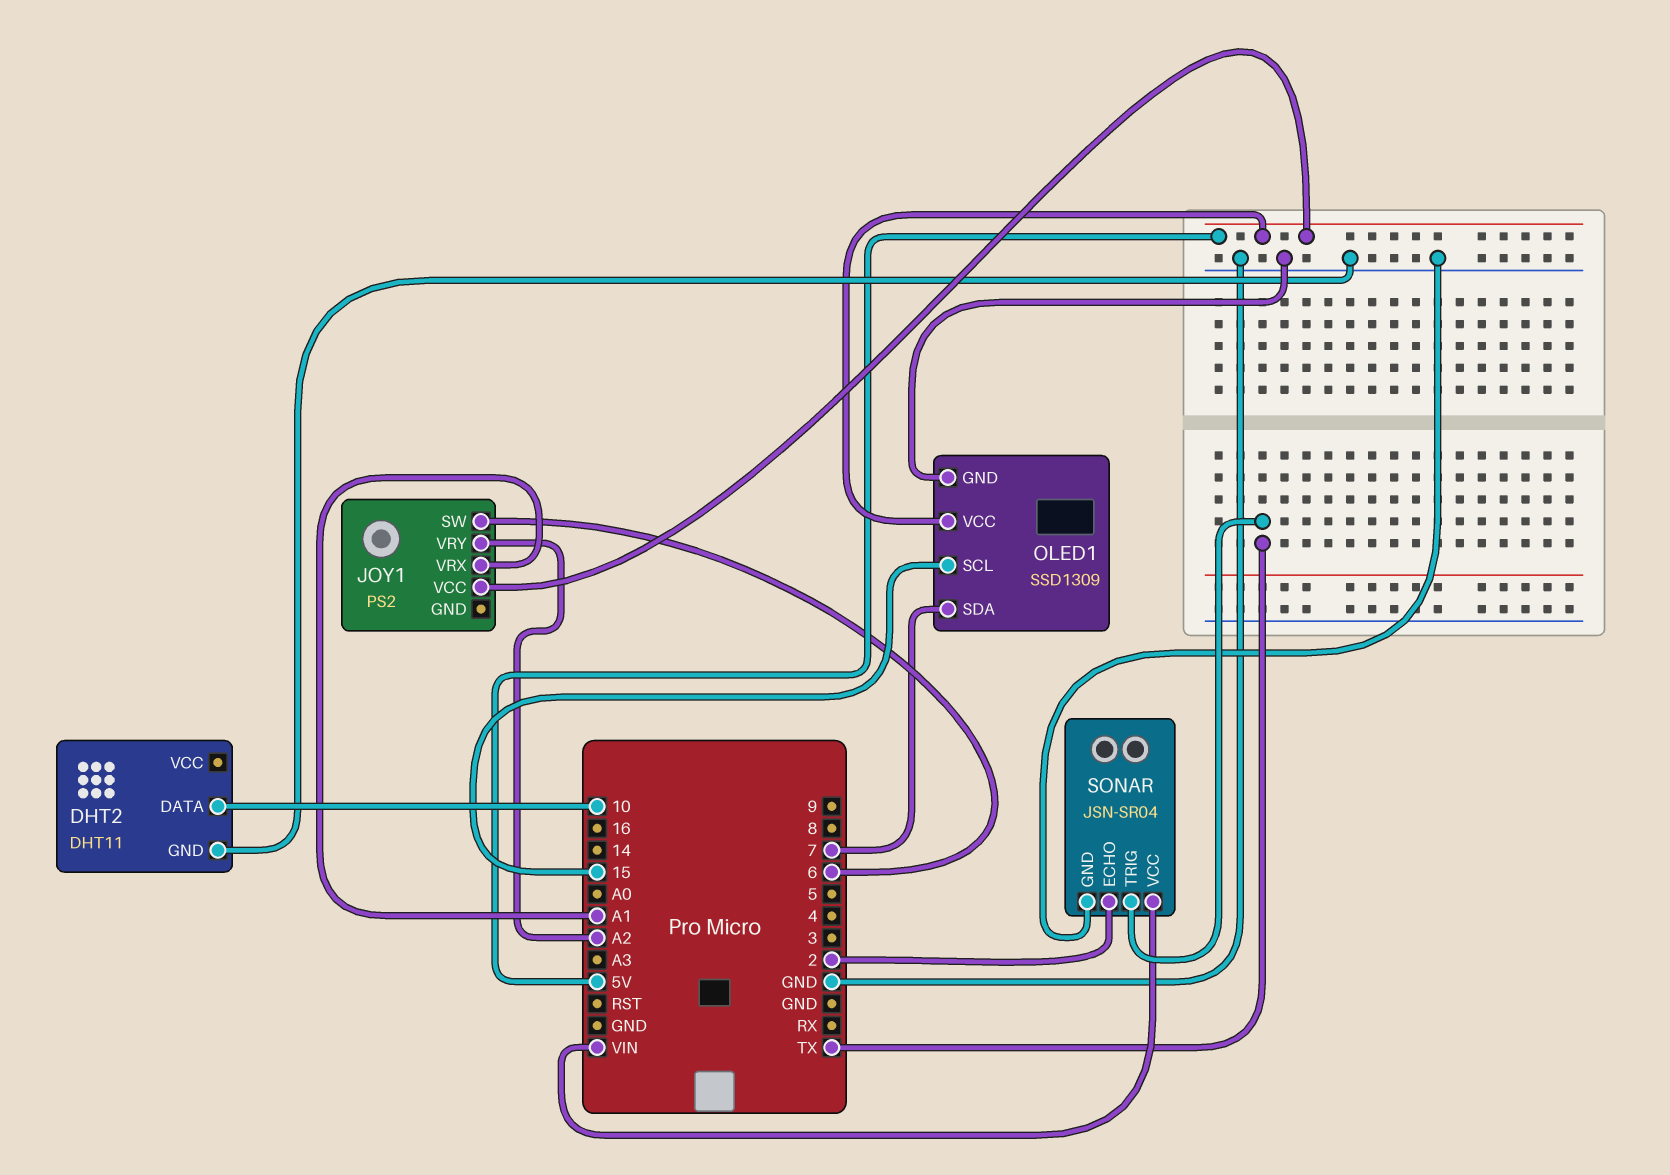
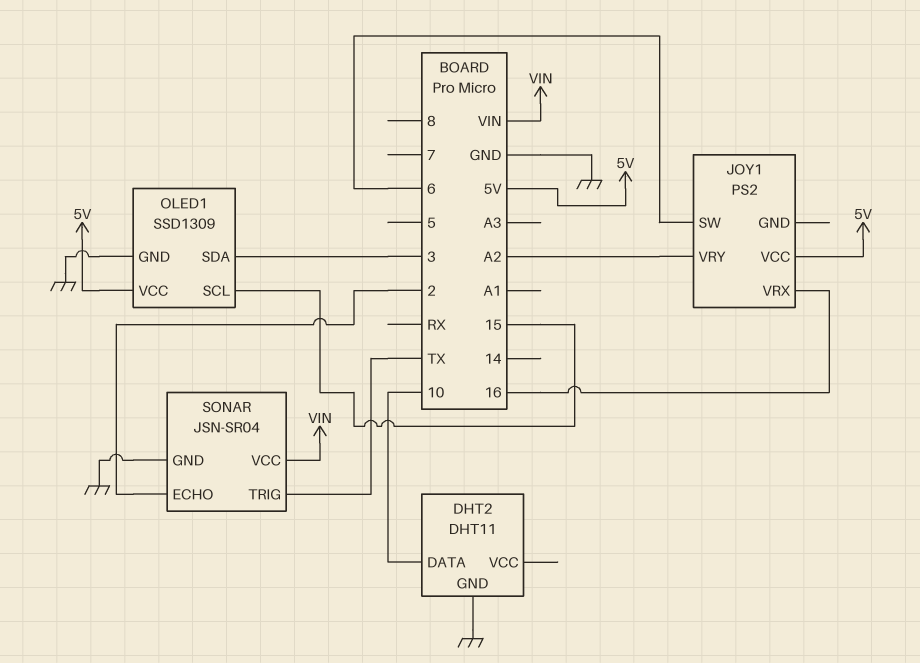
JOY1 pin VRX: A1 -> 16
OLED1 pin SDA: 7 -> 3

